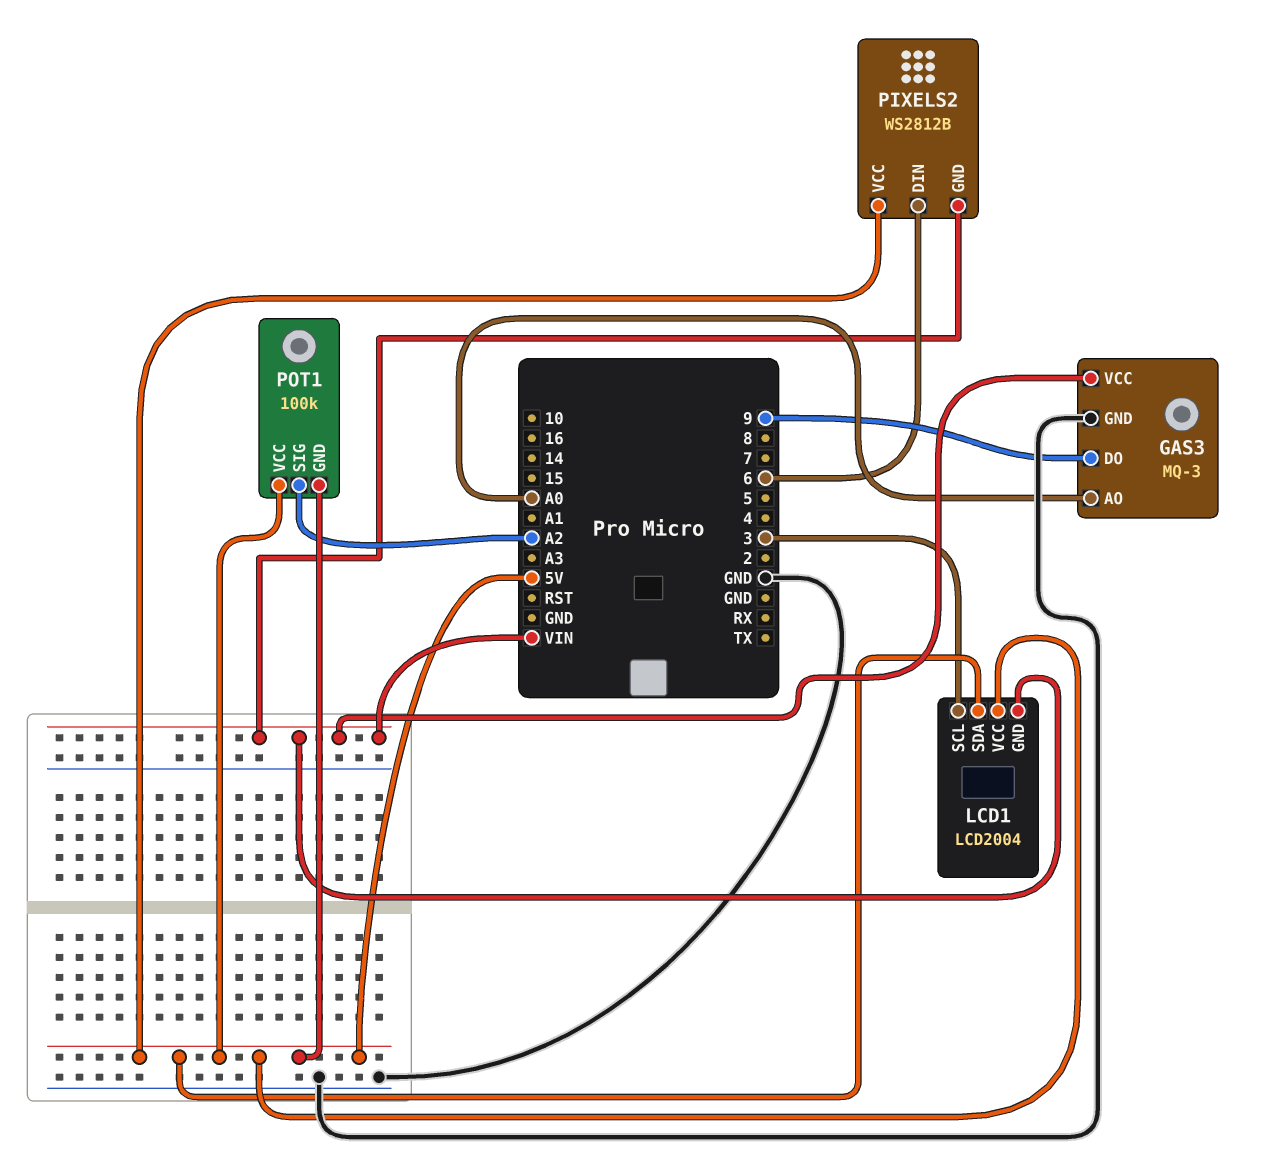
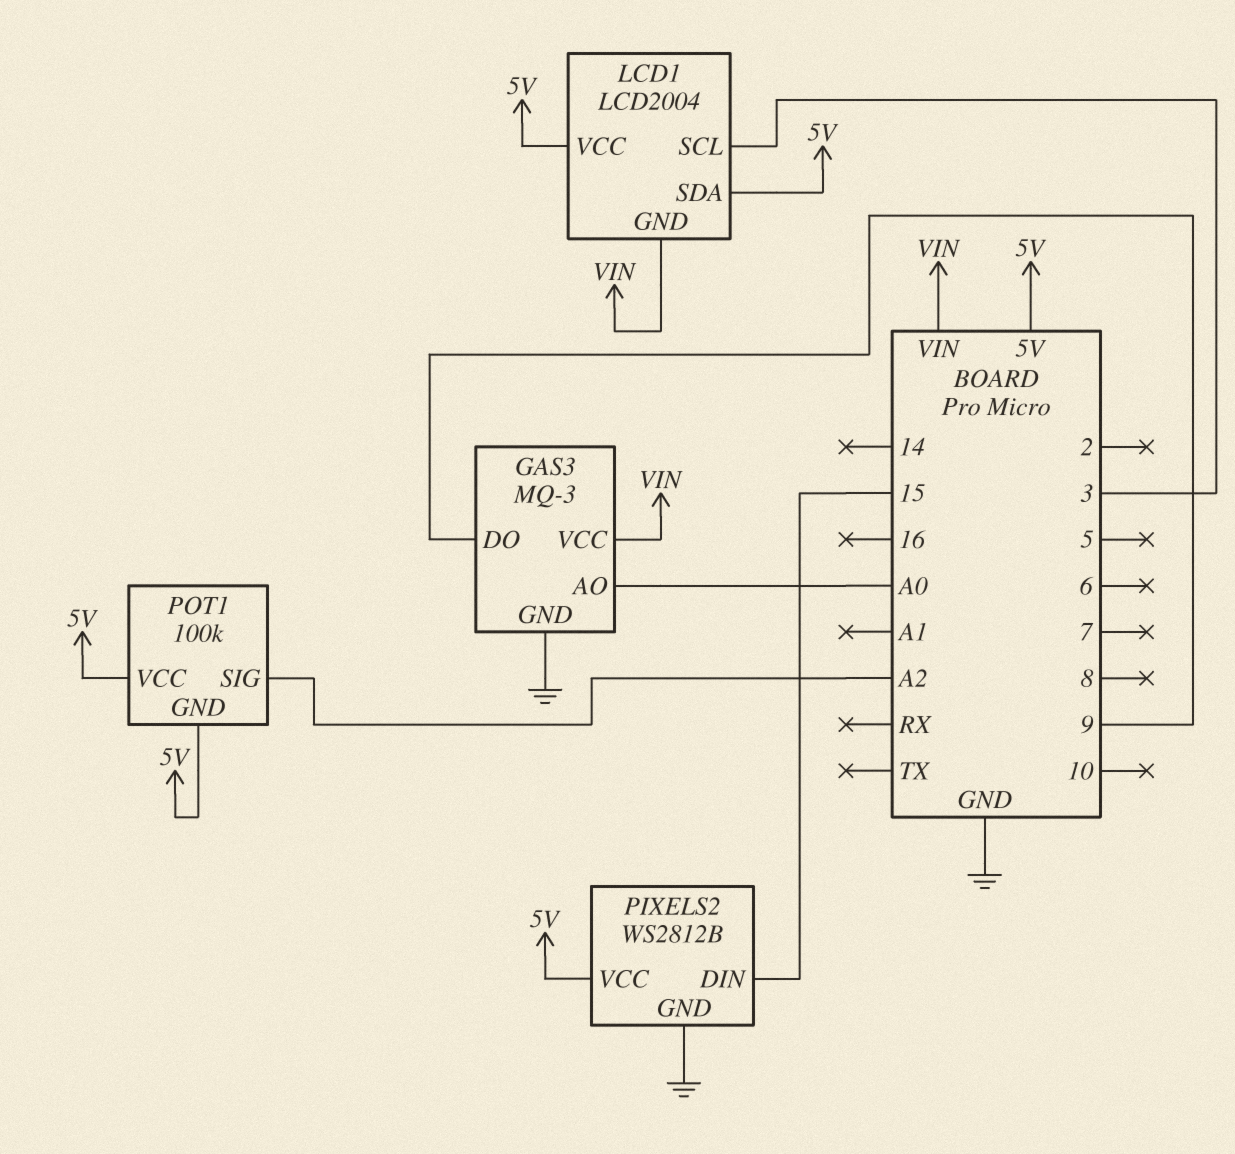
PIXELS2 pin DIN: 6 -> 15
PIXELS2 pin GND: VIN -> GND

